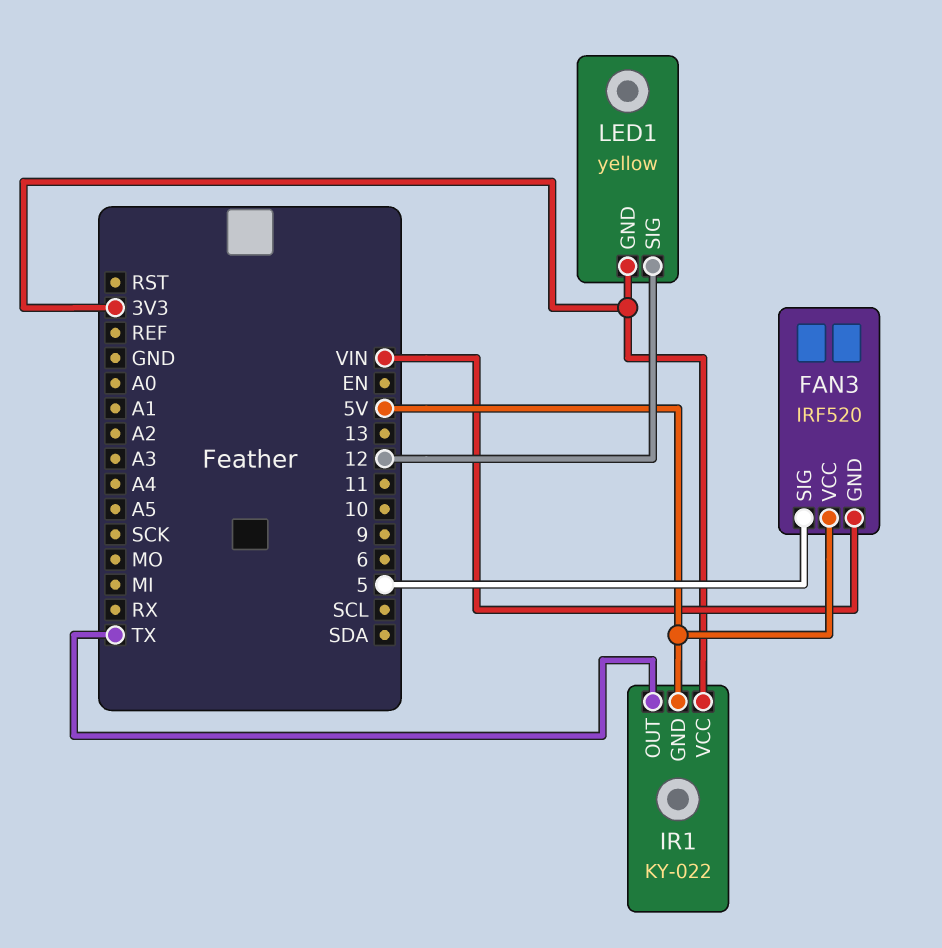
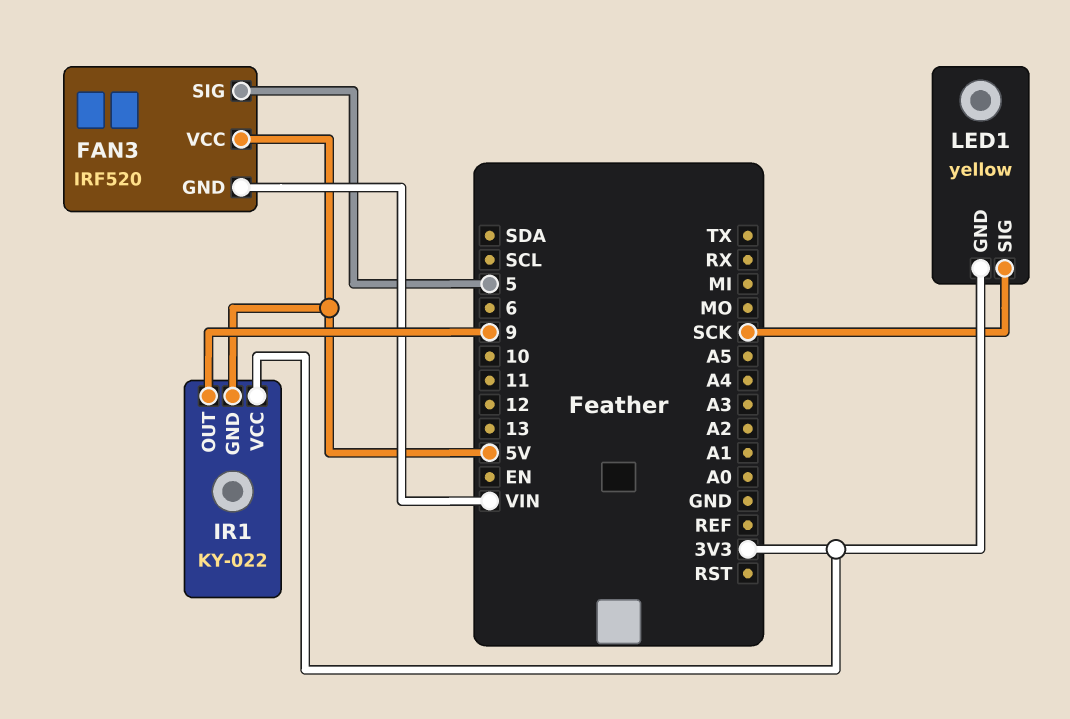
IR1 pin OUT: TX -> 9
LED1 pin SIG: 12 -> SCK

